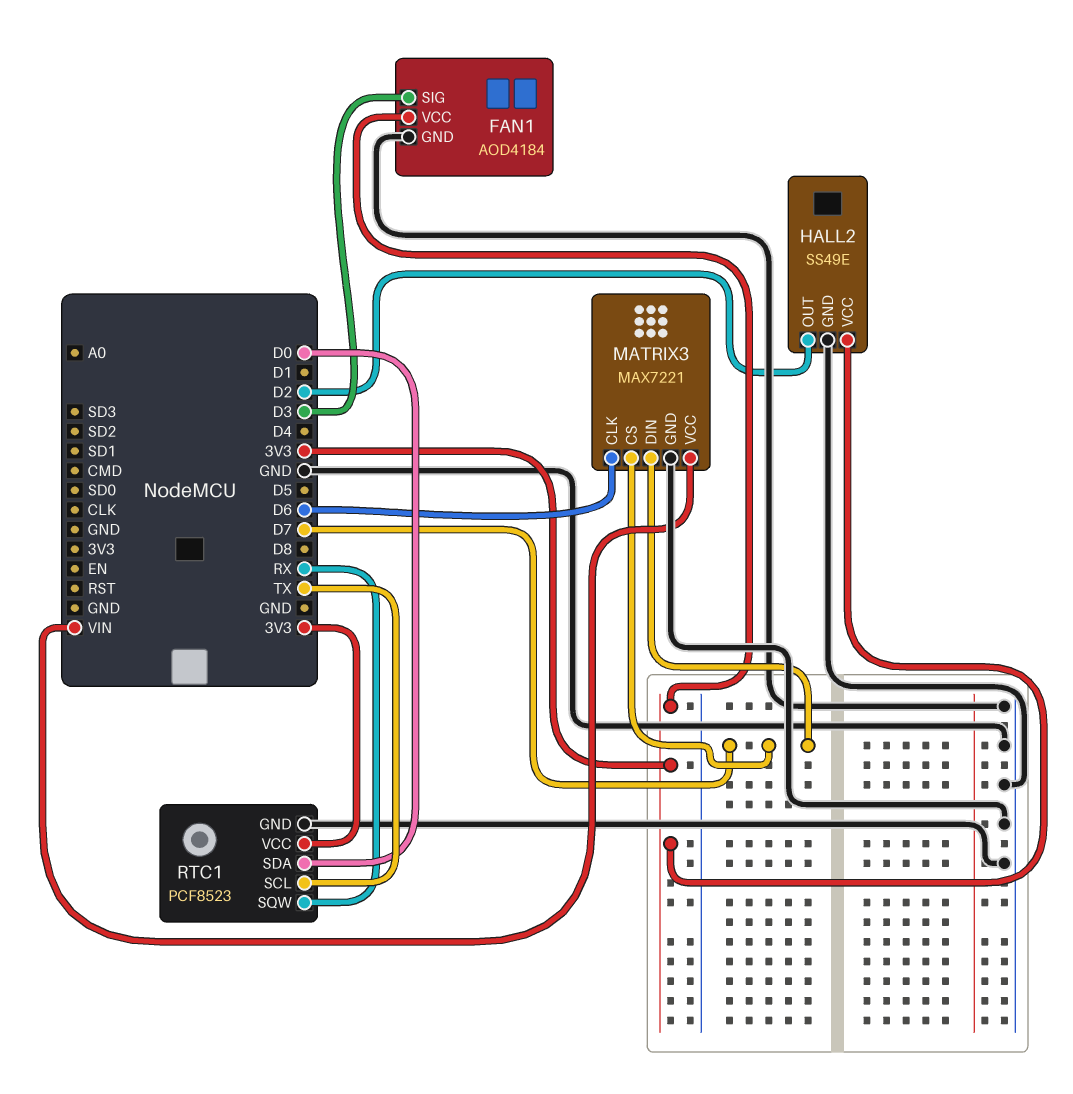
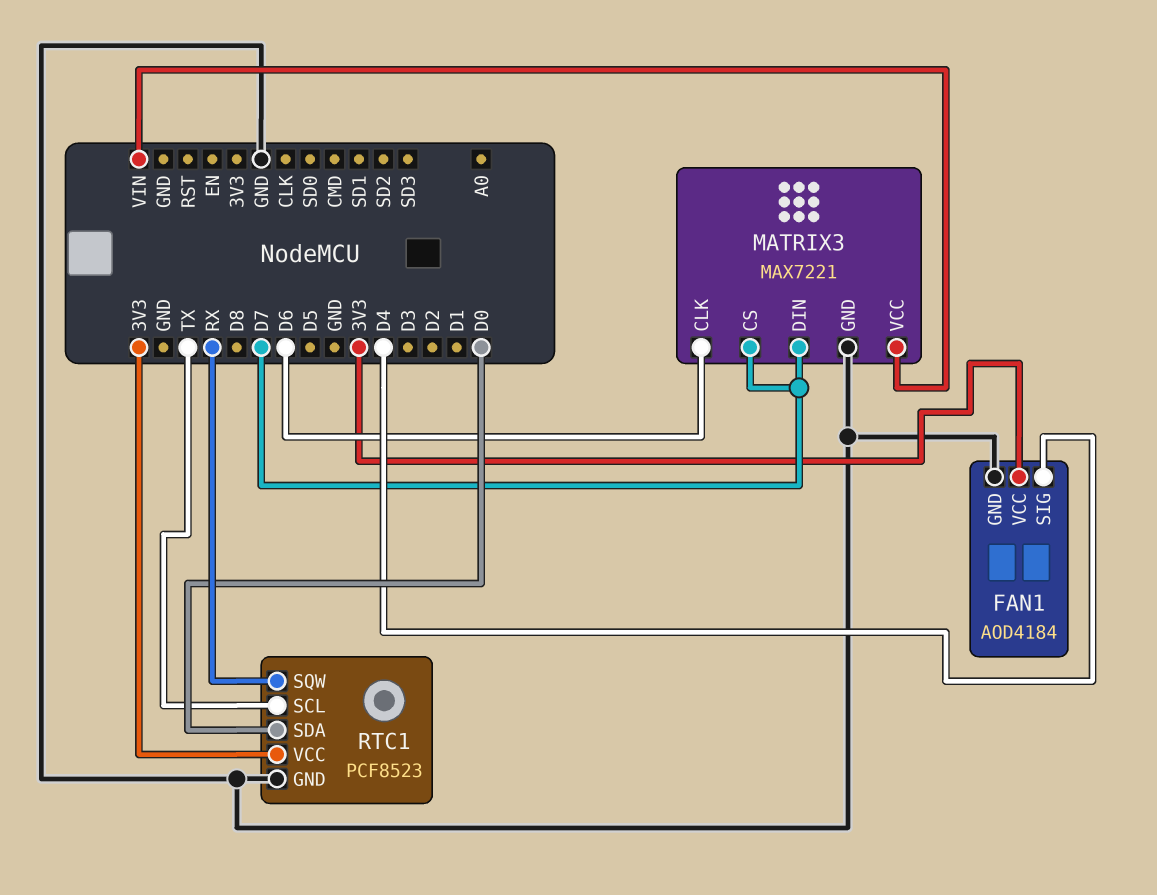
FAN1 pin SIG: D3 -> D4
HALL2: SS49E -> none
HALL2 pin GND: GND -> none
HALL2 pin OUT: D2 -> none
HALL2 pin VCC: 3V3 -> none

